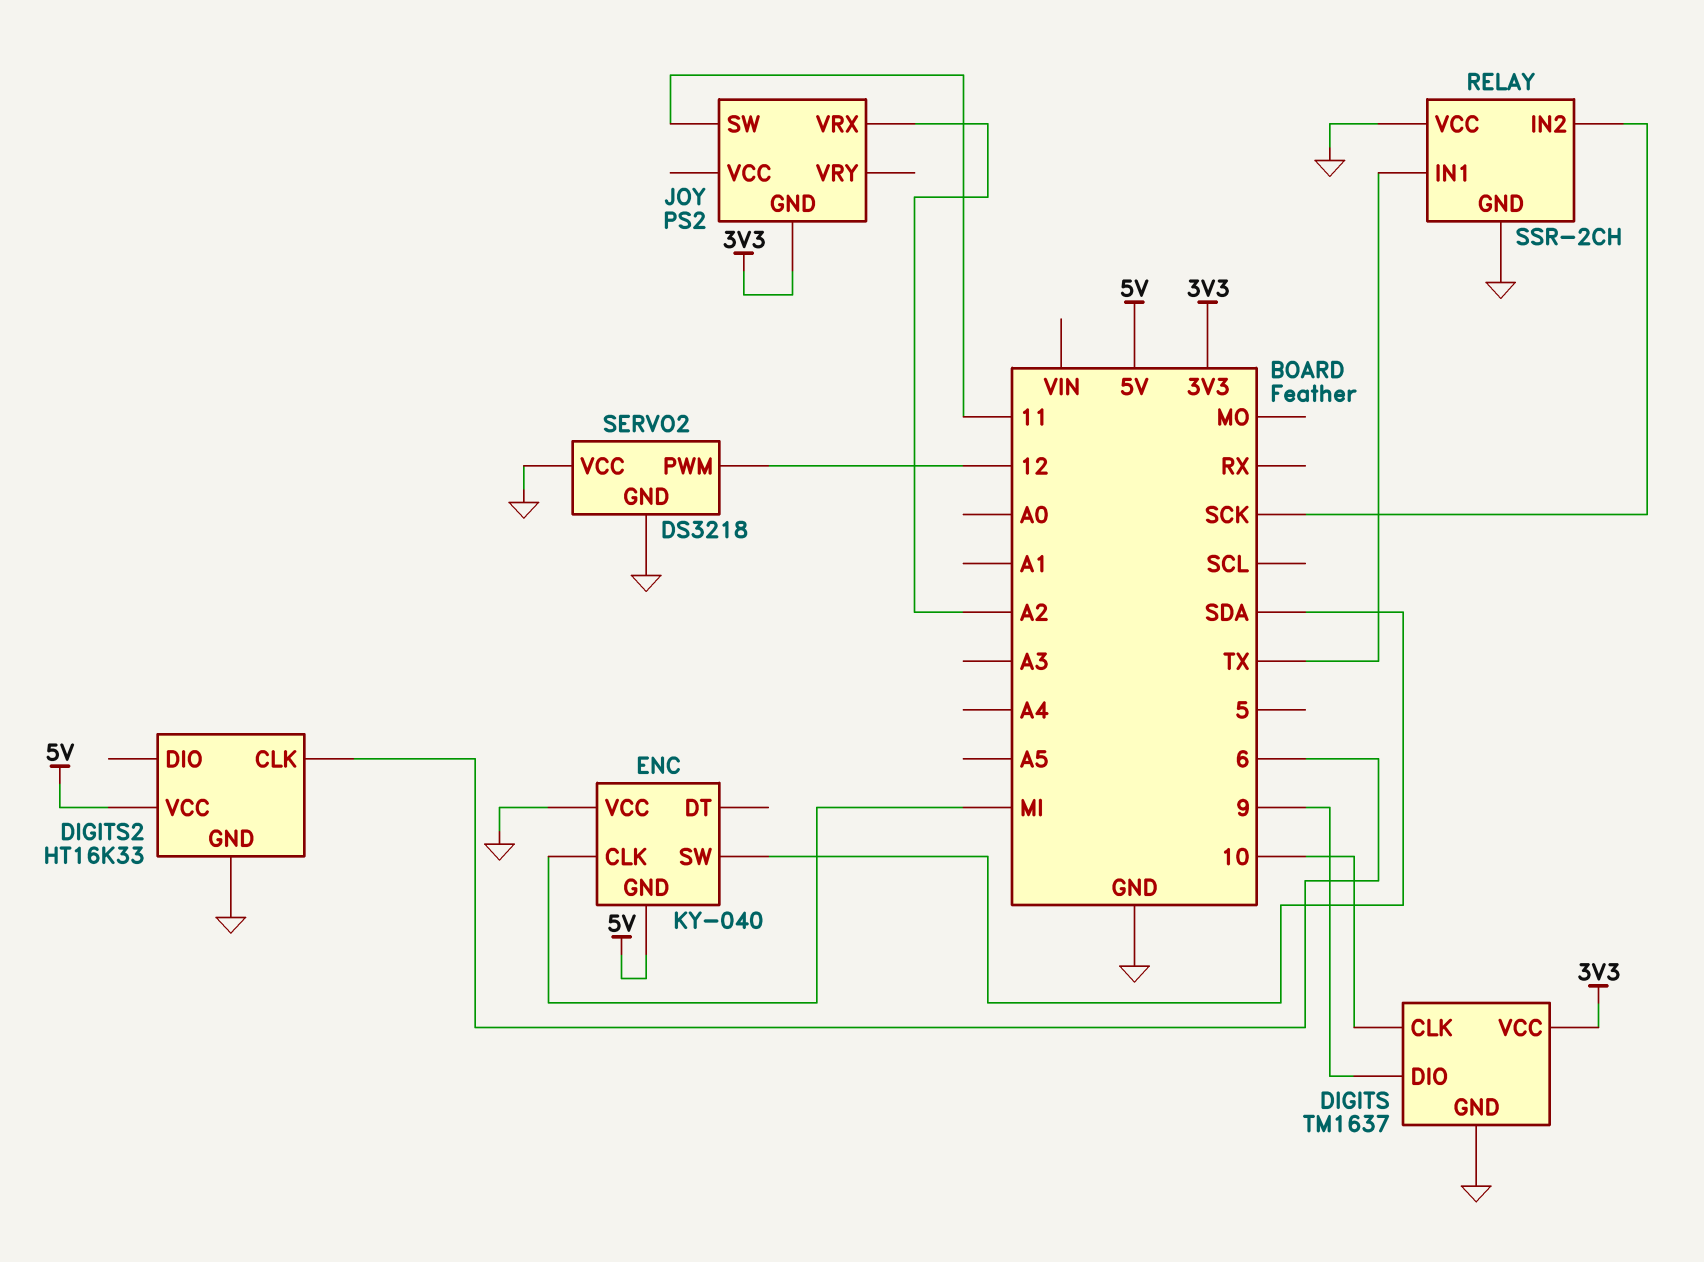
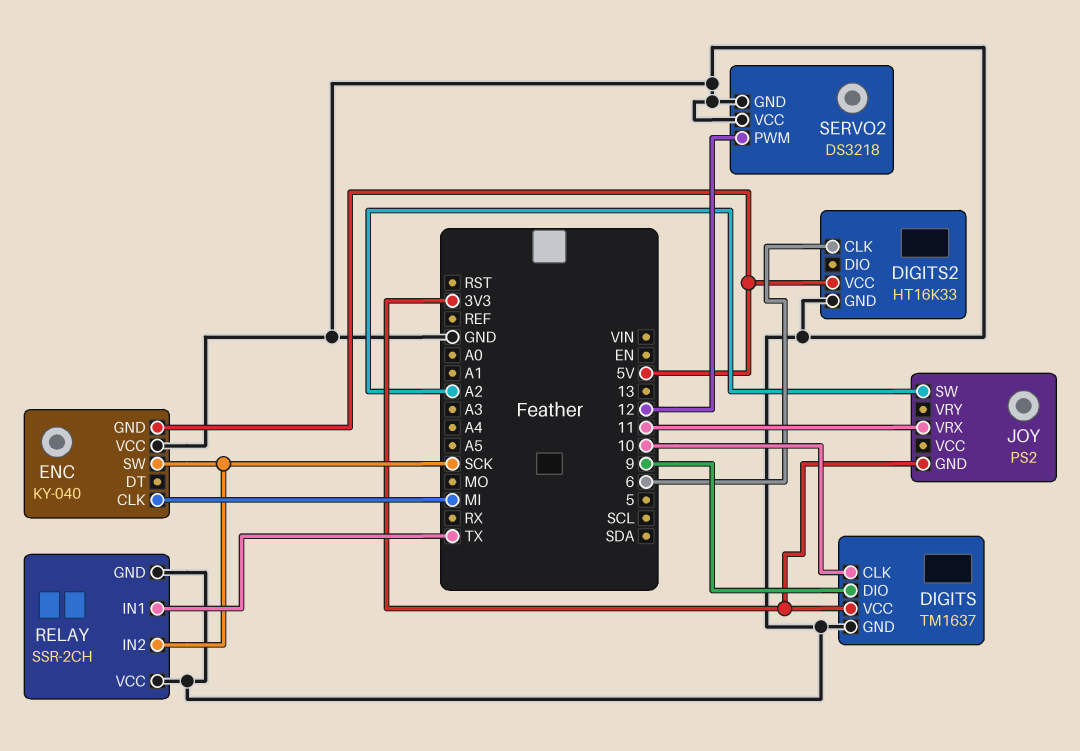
ENC pin SW: SDA -> SCK
JOY pin SW: 11 -> A2
JOY pin VRX: A2 -> 11

